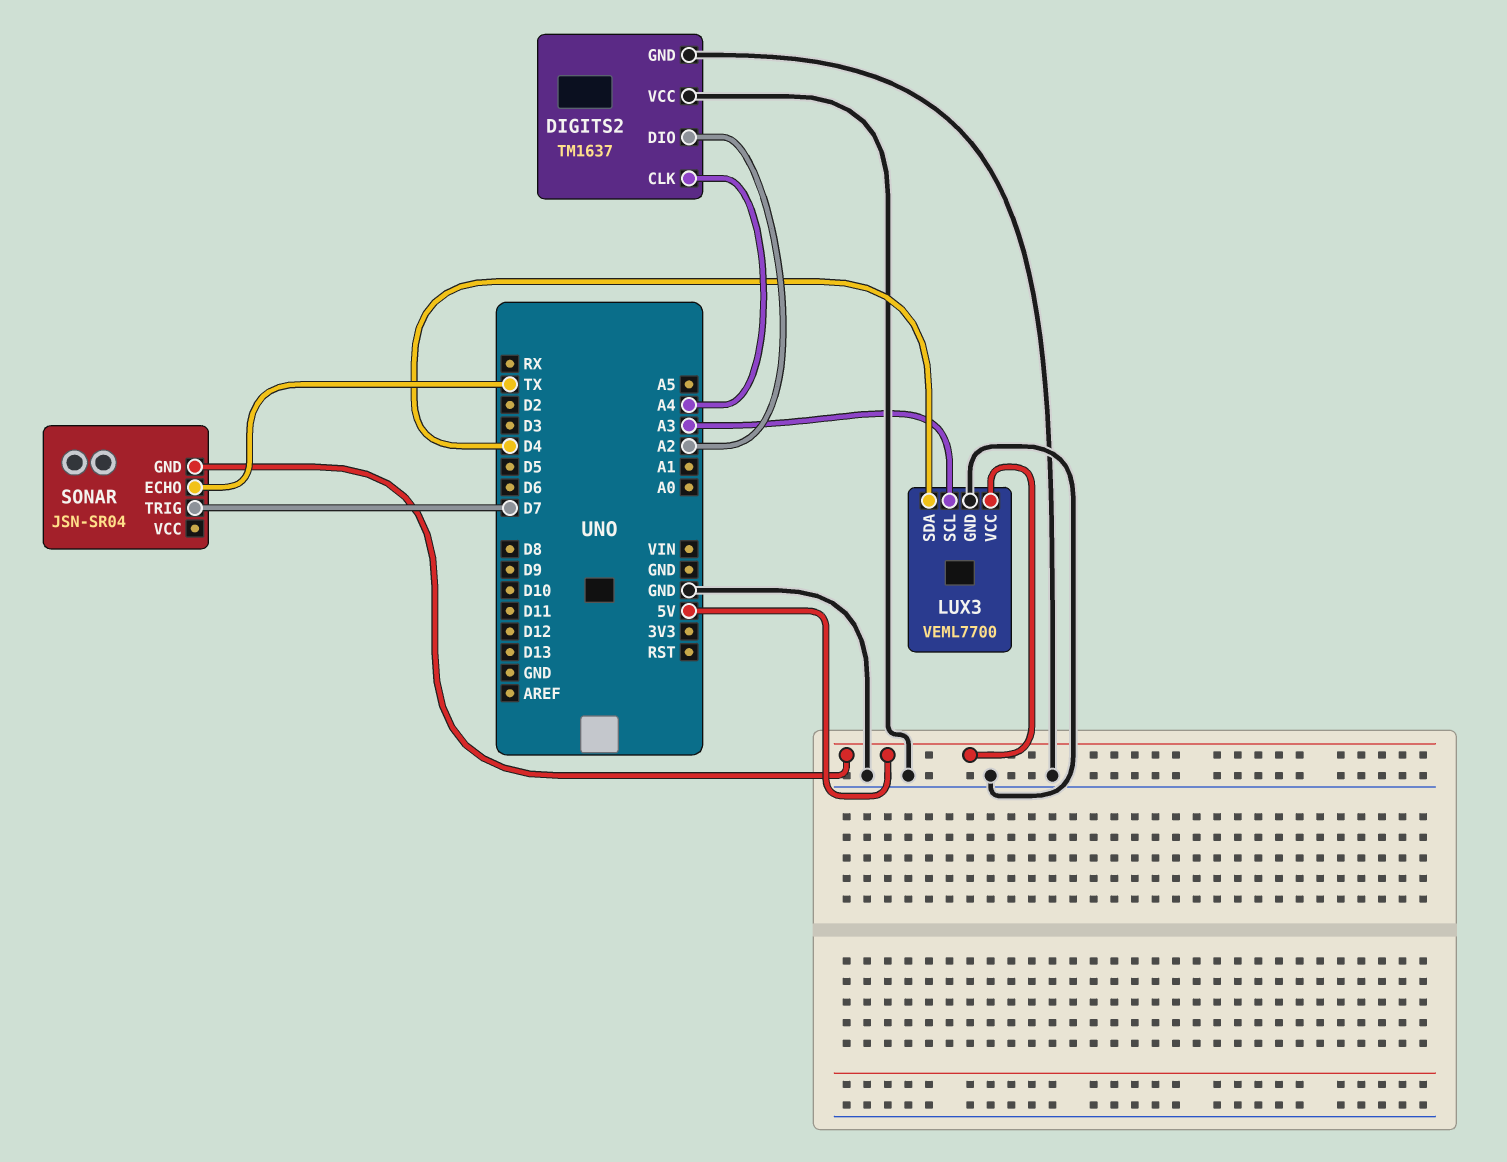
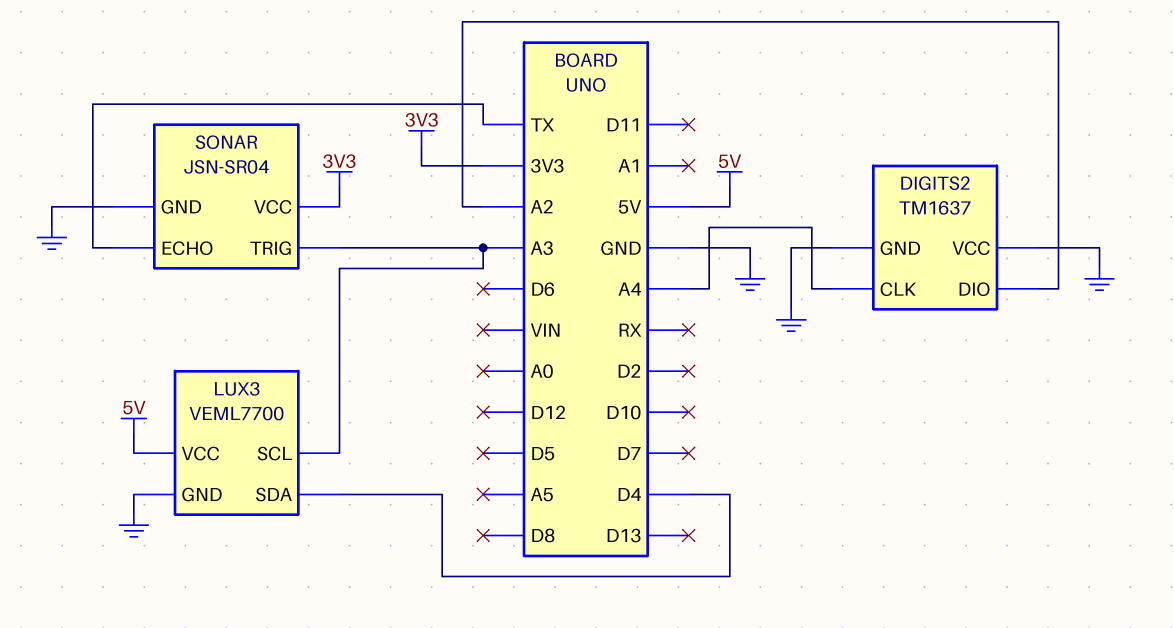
SONAR pin GND: 5V -> GND
SONAR pin TRIG: D7 -> A3
SONAR pin VCC: none -> 3V3

